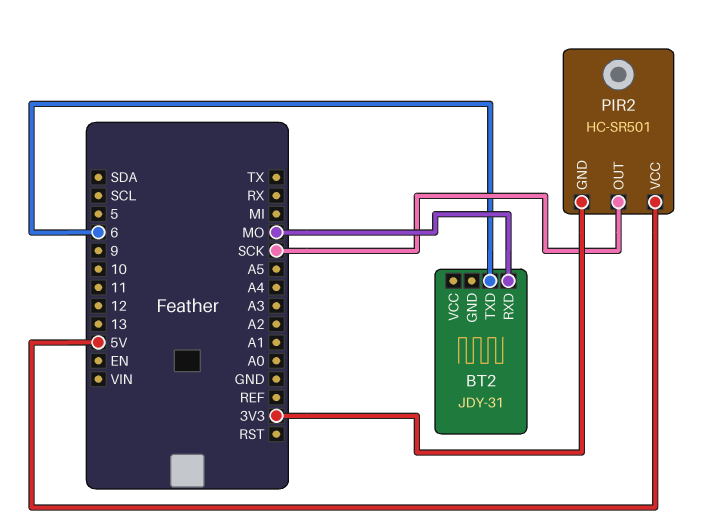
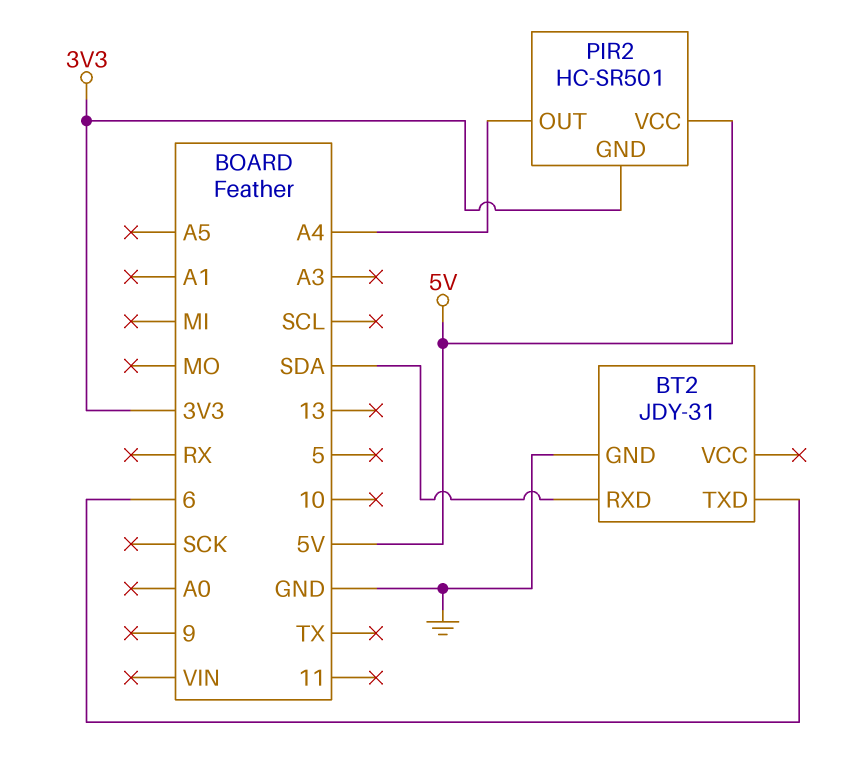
BT2 pin GND: none -> GND
BT2 pin RXD: MO -> SDA
PIR2 pin OUT: SCK -> A4

